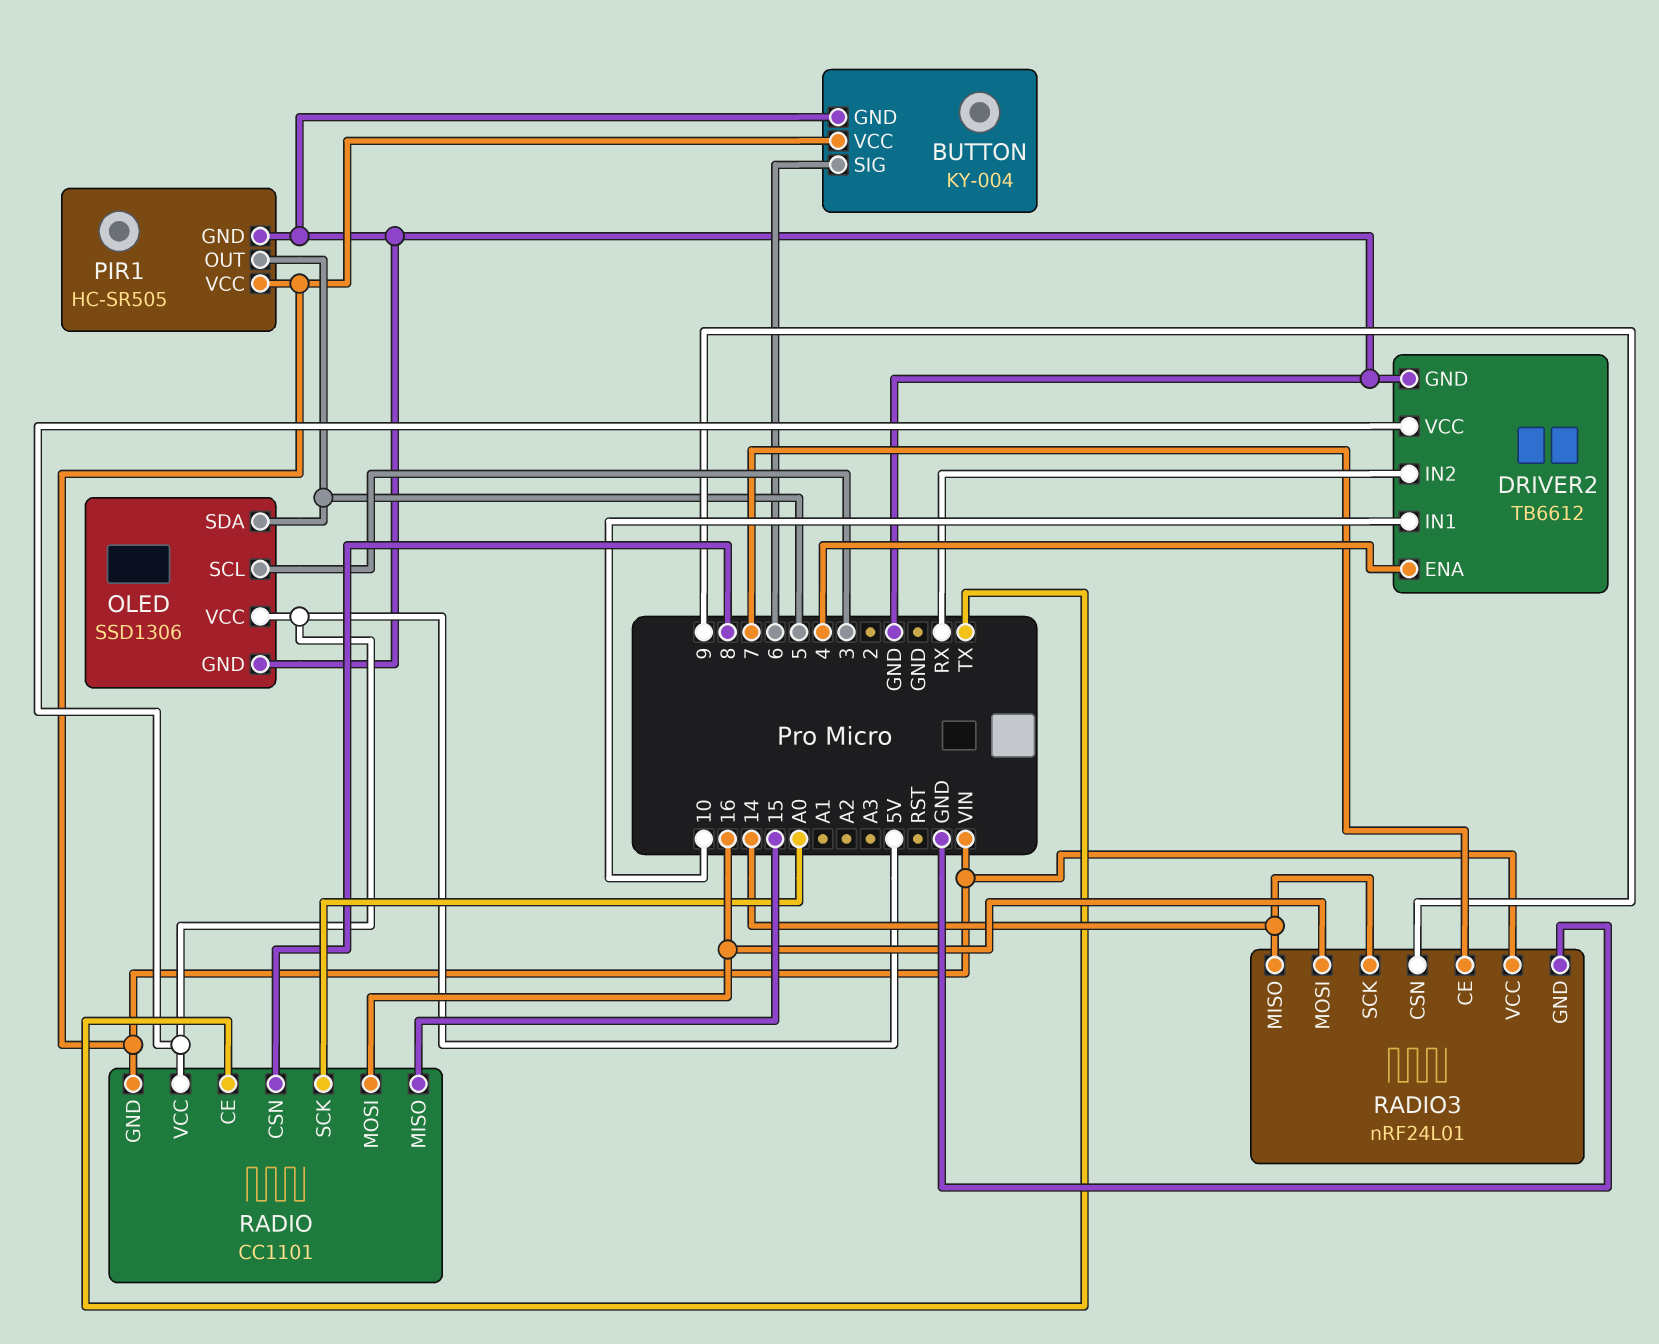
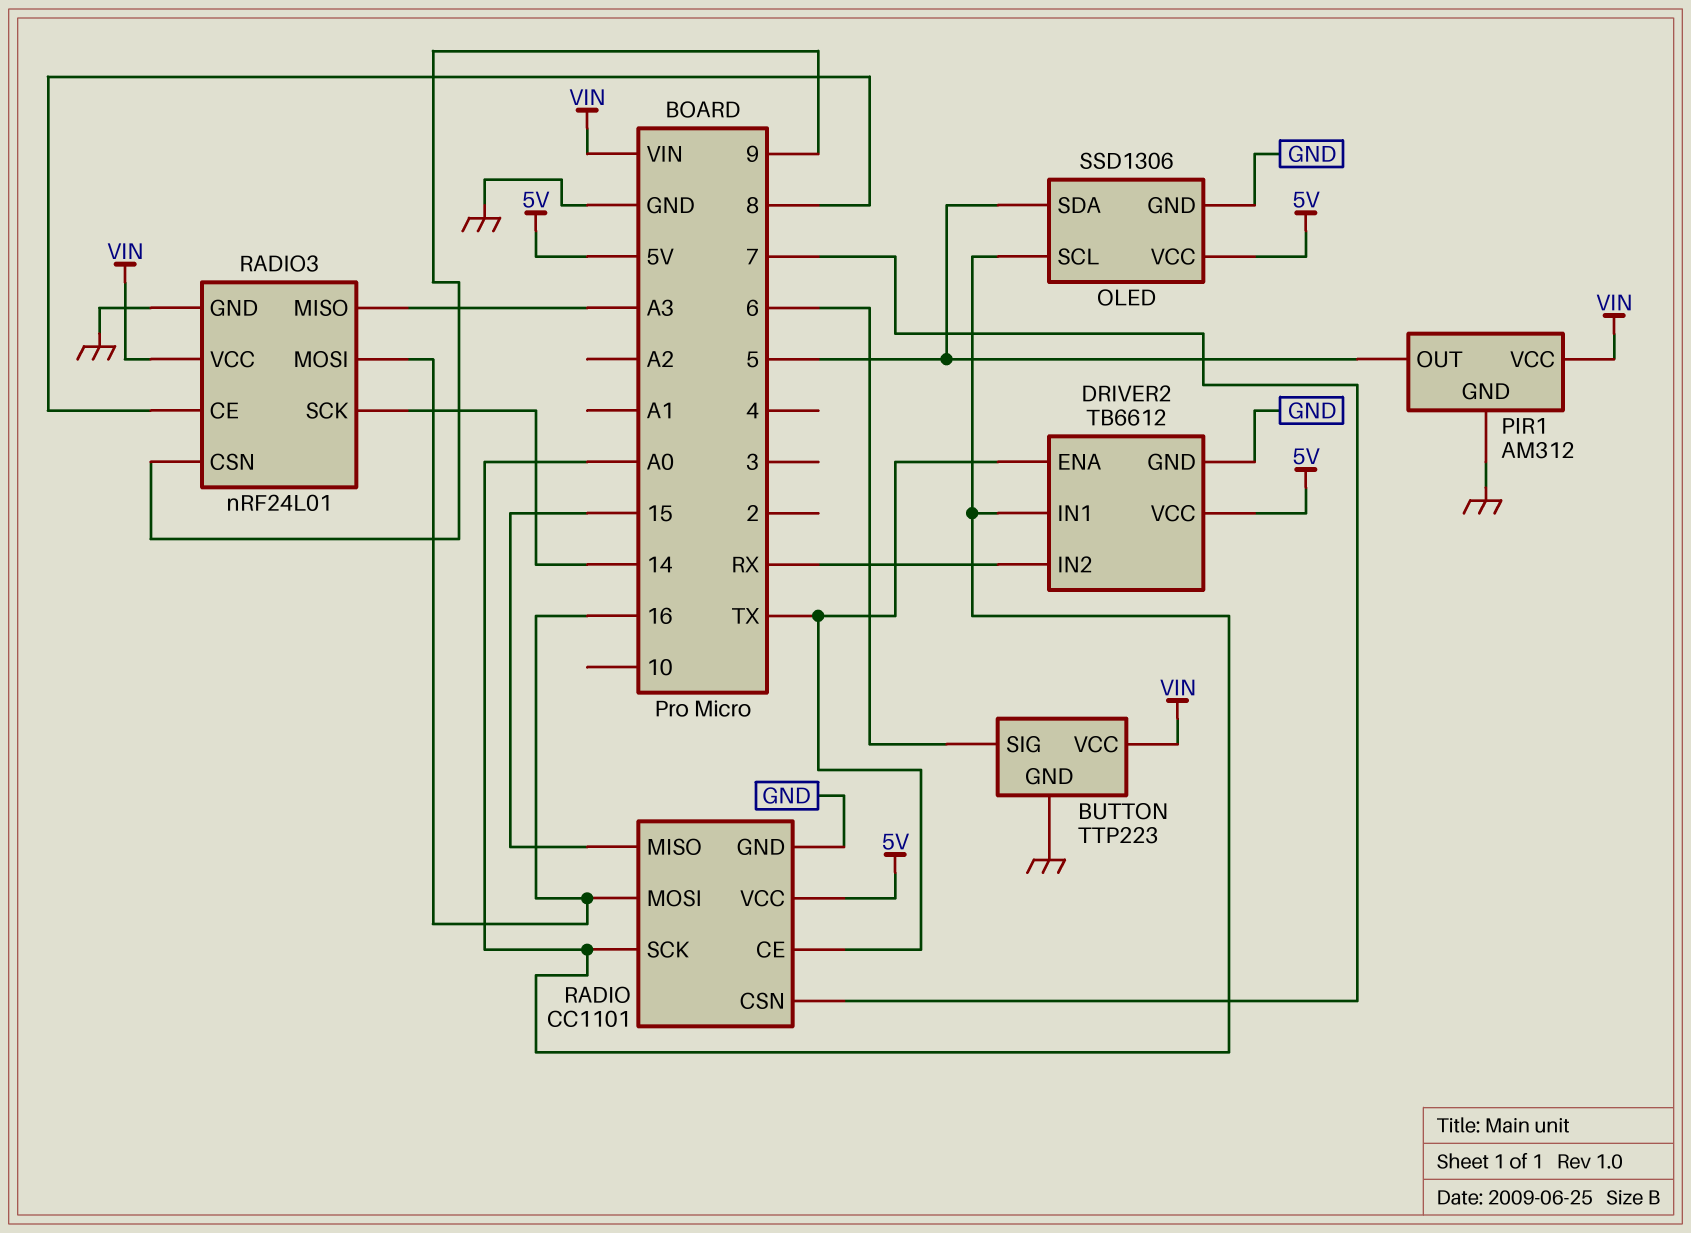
BUTTON: KY-004 -> TTP223
DRIVER2 pin ENA: 4 -> TX
DRIVER2 pin IN1: 10 -> A0
OLED pin SCL: 3 -> A0
PIR1: HC-SR505 -> AM312
RADIO pin CSN: 8 -> 7
RADIO pin GND: VIN -> GND
RADIO3 pin CE: 7 -> 8
RADIO3 pin MISO: 14 -> A3

